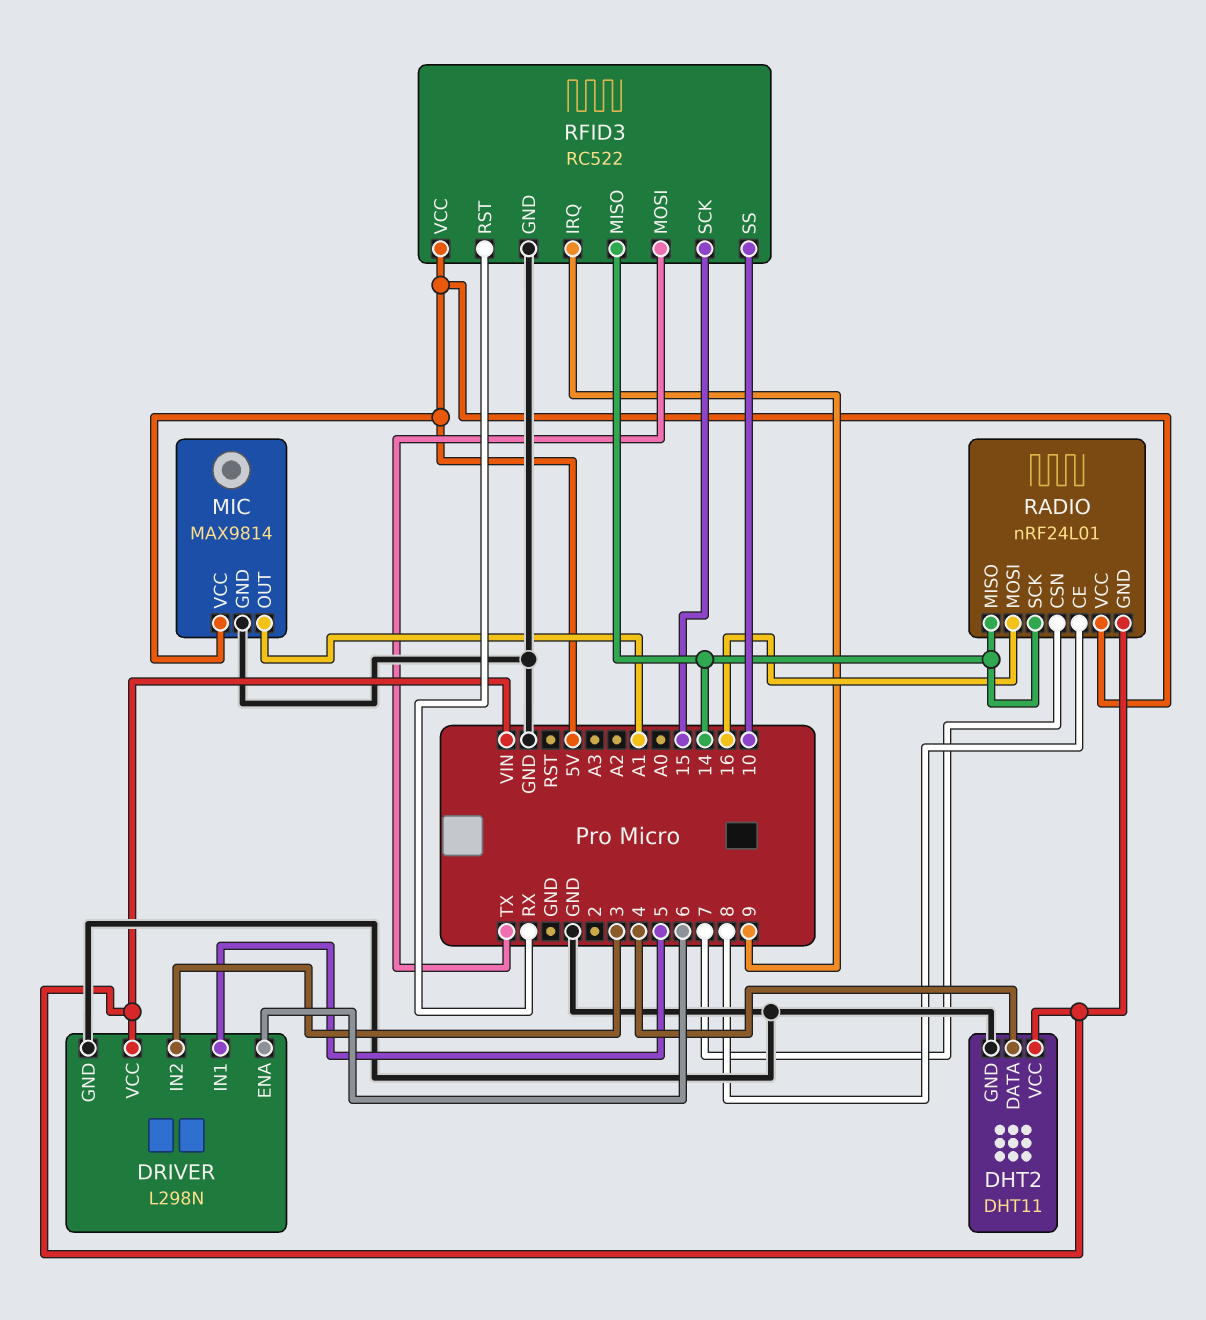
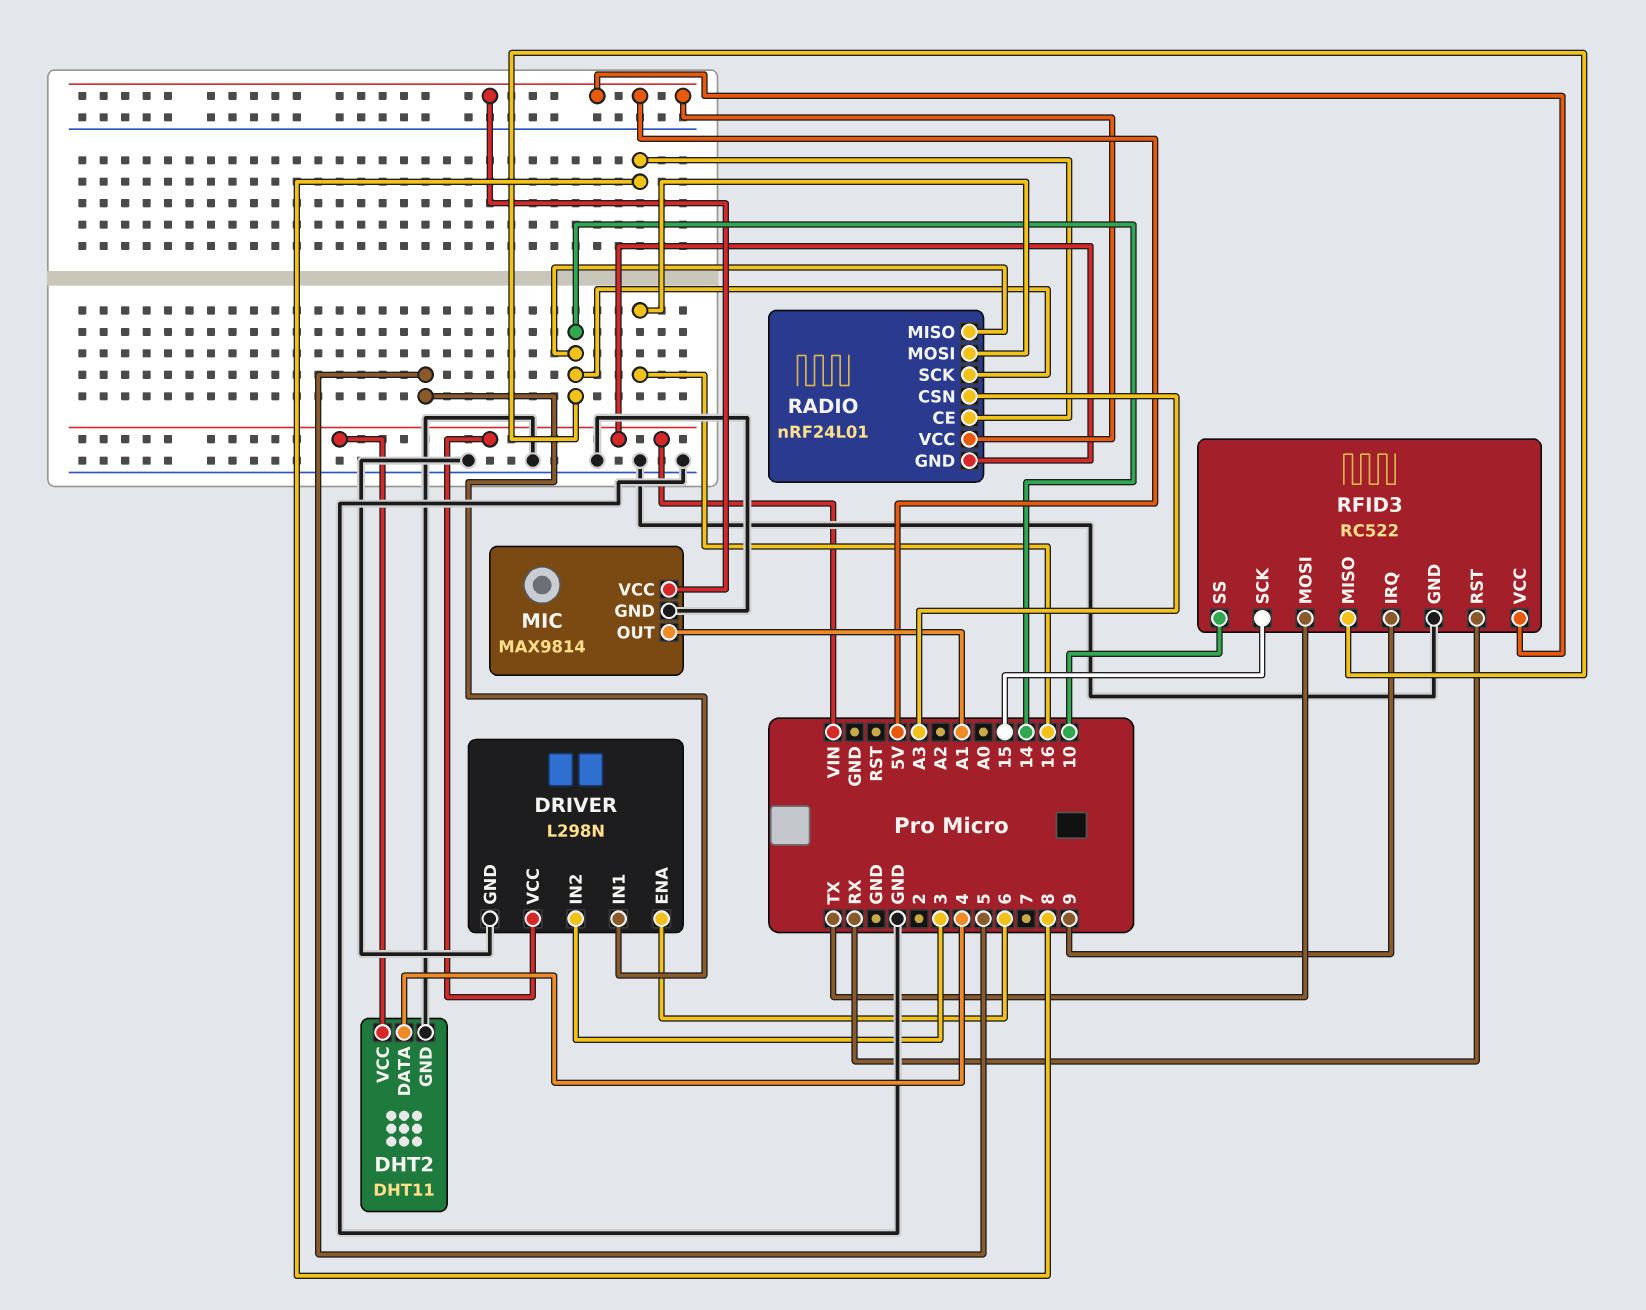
RADIO pin CSN: 7 -> A3

